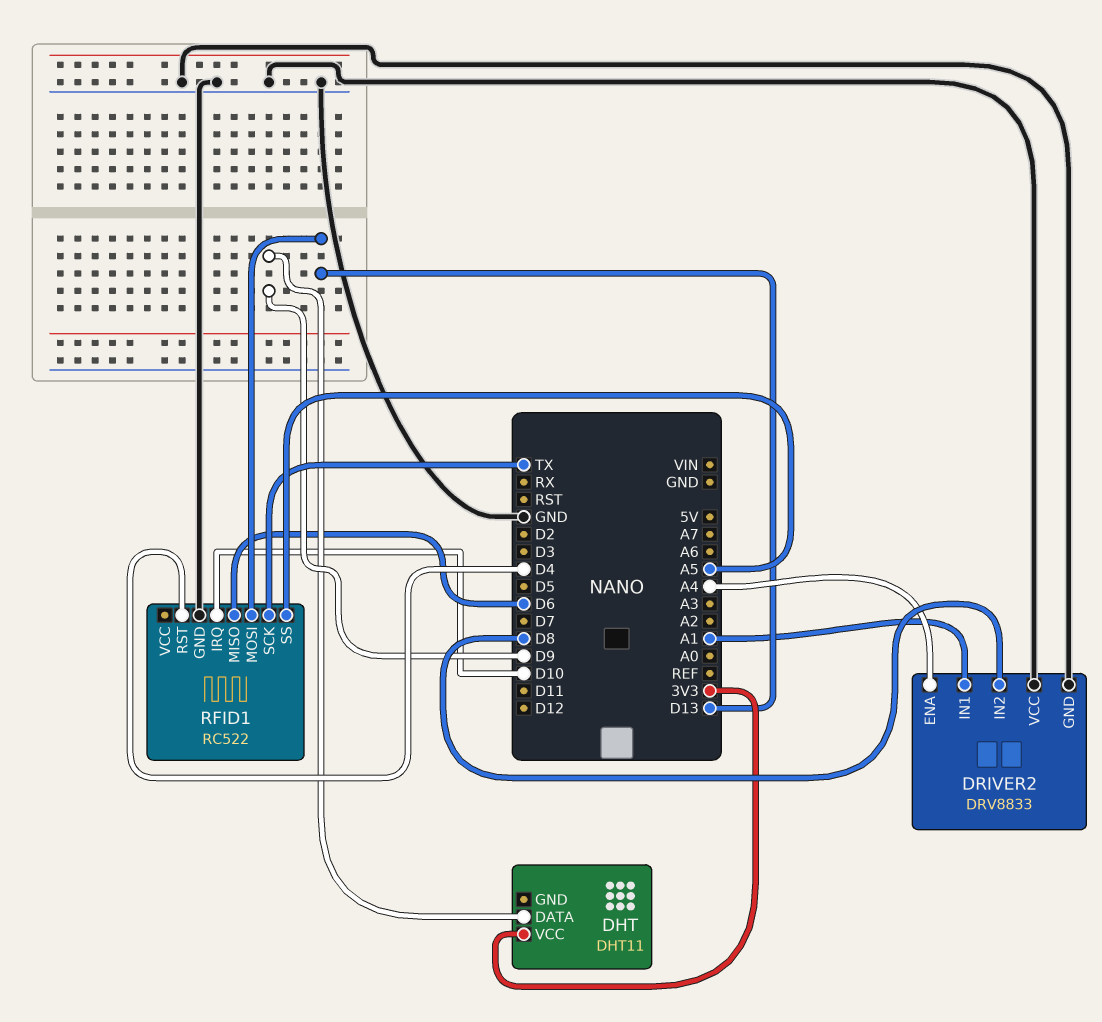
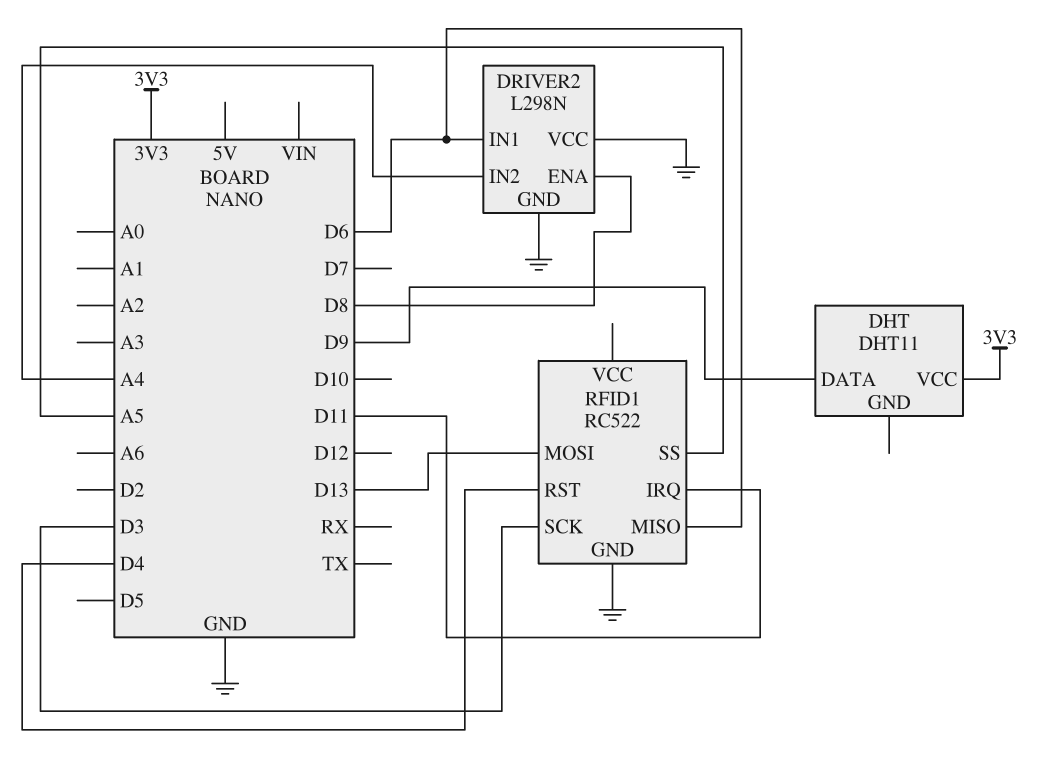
DRIVER2: DRV8833 -> L298N
DRIVER2 pin ENA: A4 -> D8
DRIVER2 pin IN1: A1 -> D6
DRIVER2 pin IN2: D8 -> A4
RFID1 pin IRQ: D10 -> D11
RFID1 pin SCK: TX -> D3

